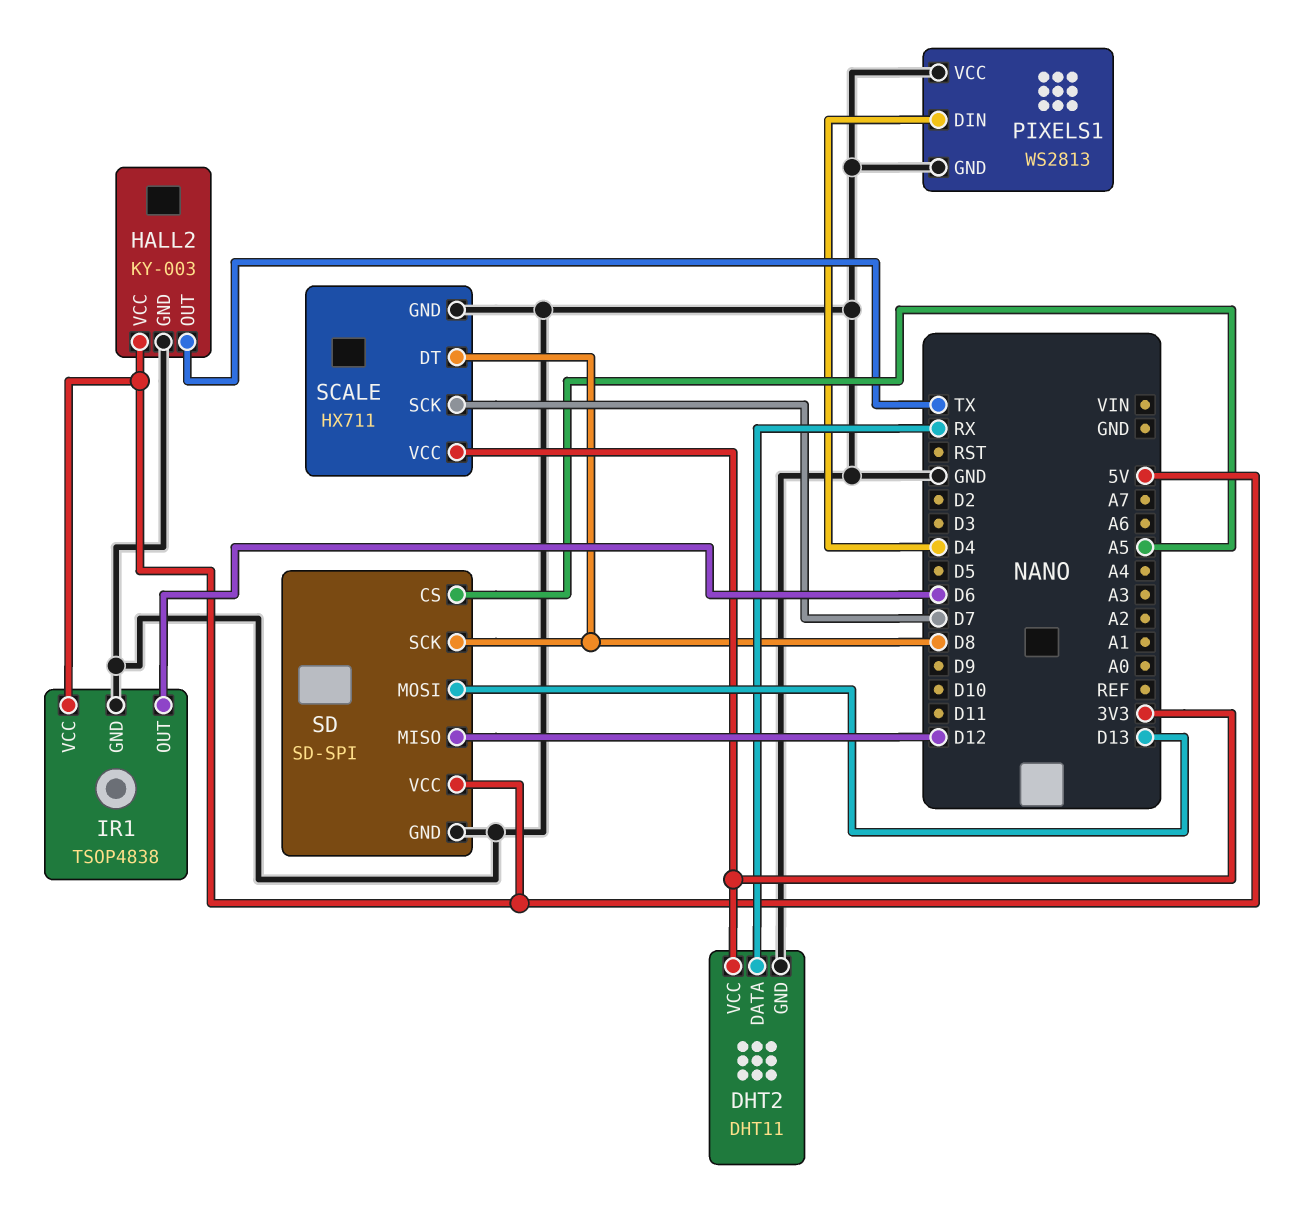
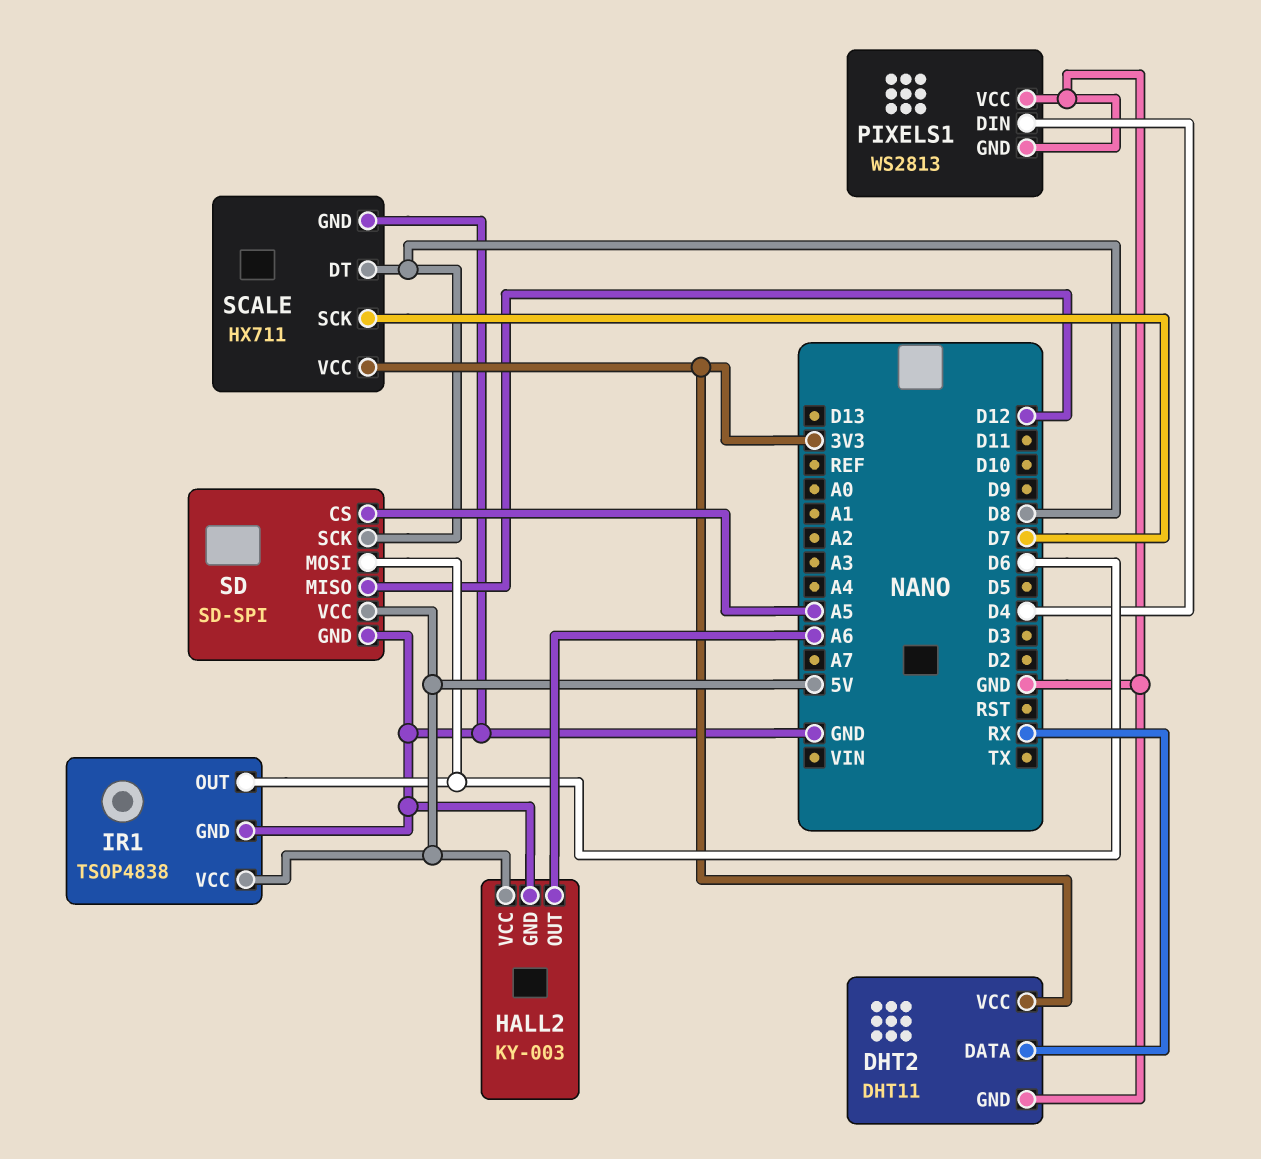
HALL2 pin OUT: TX -> A6
SD pin MOSI: D13 -> D6

